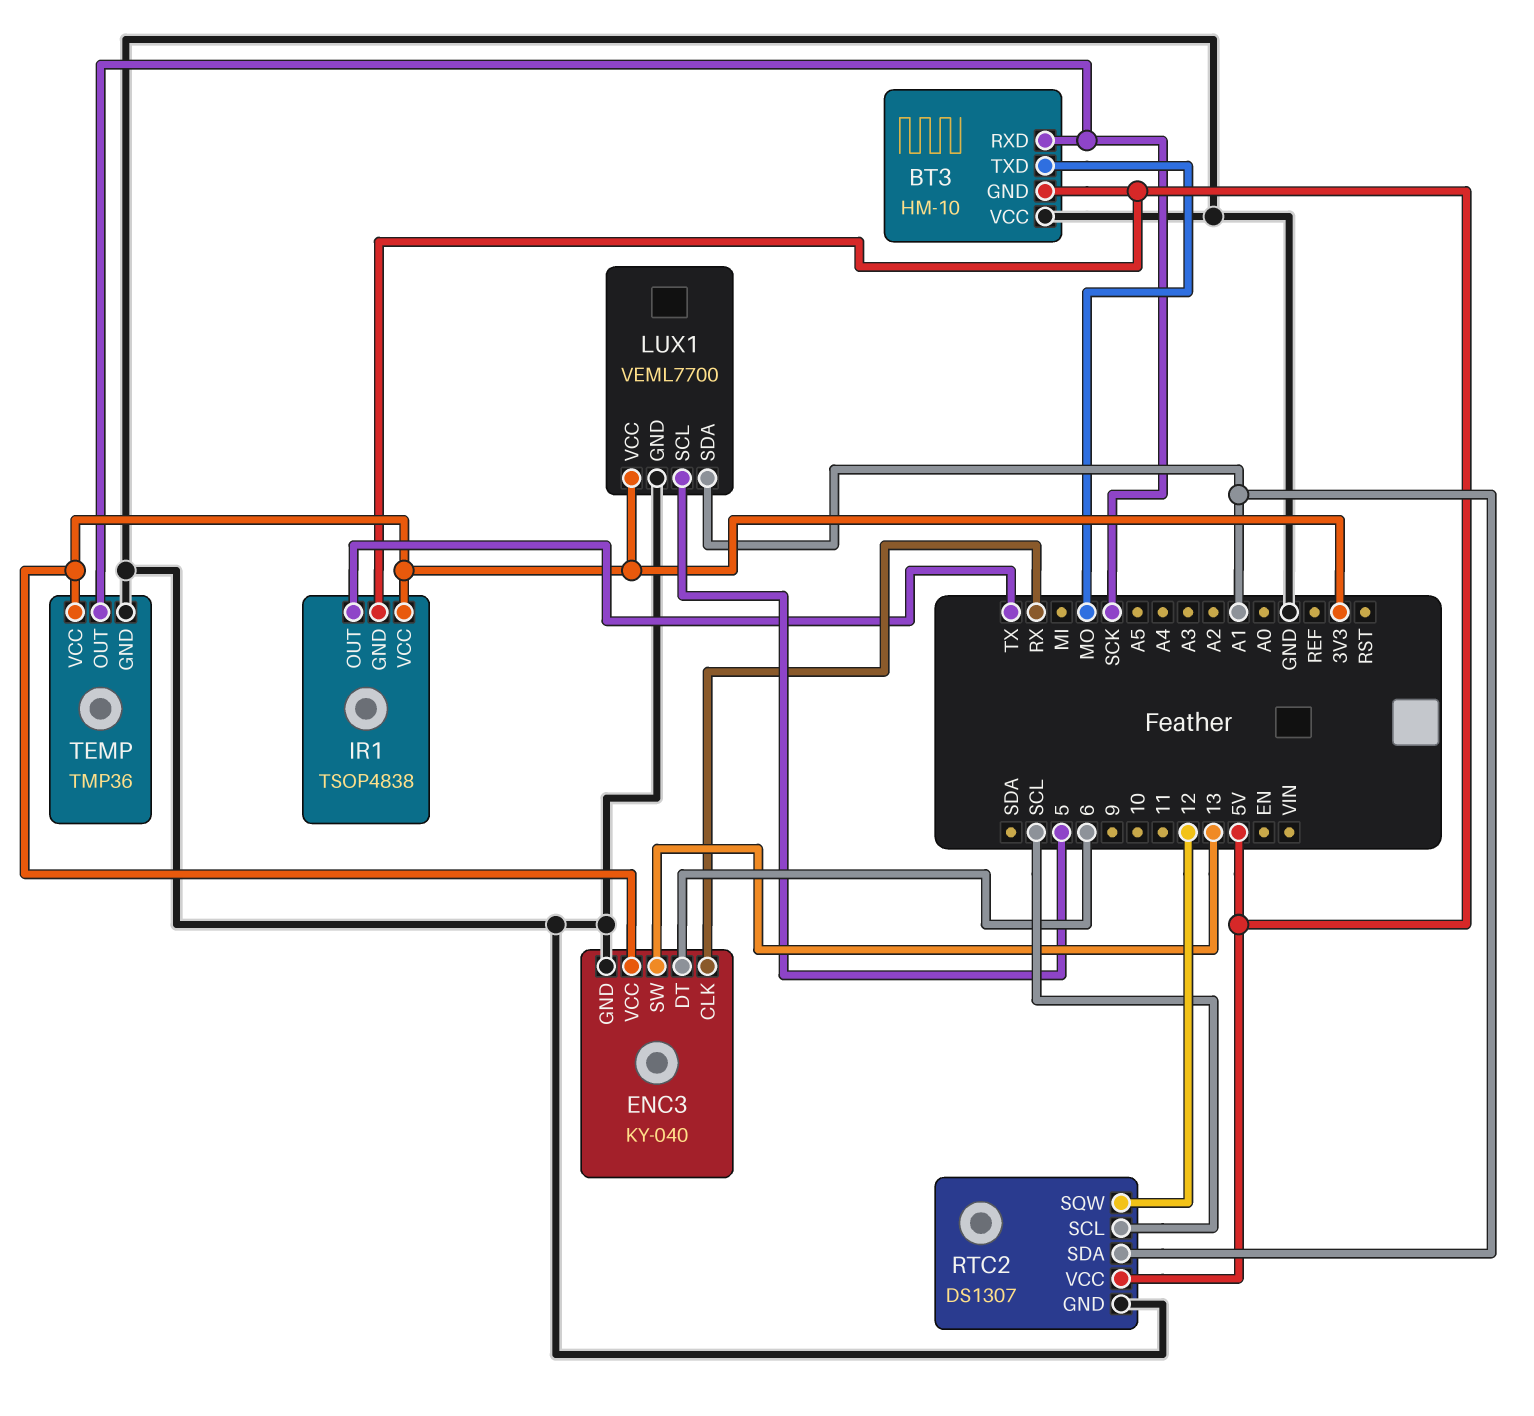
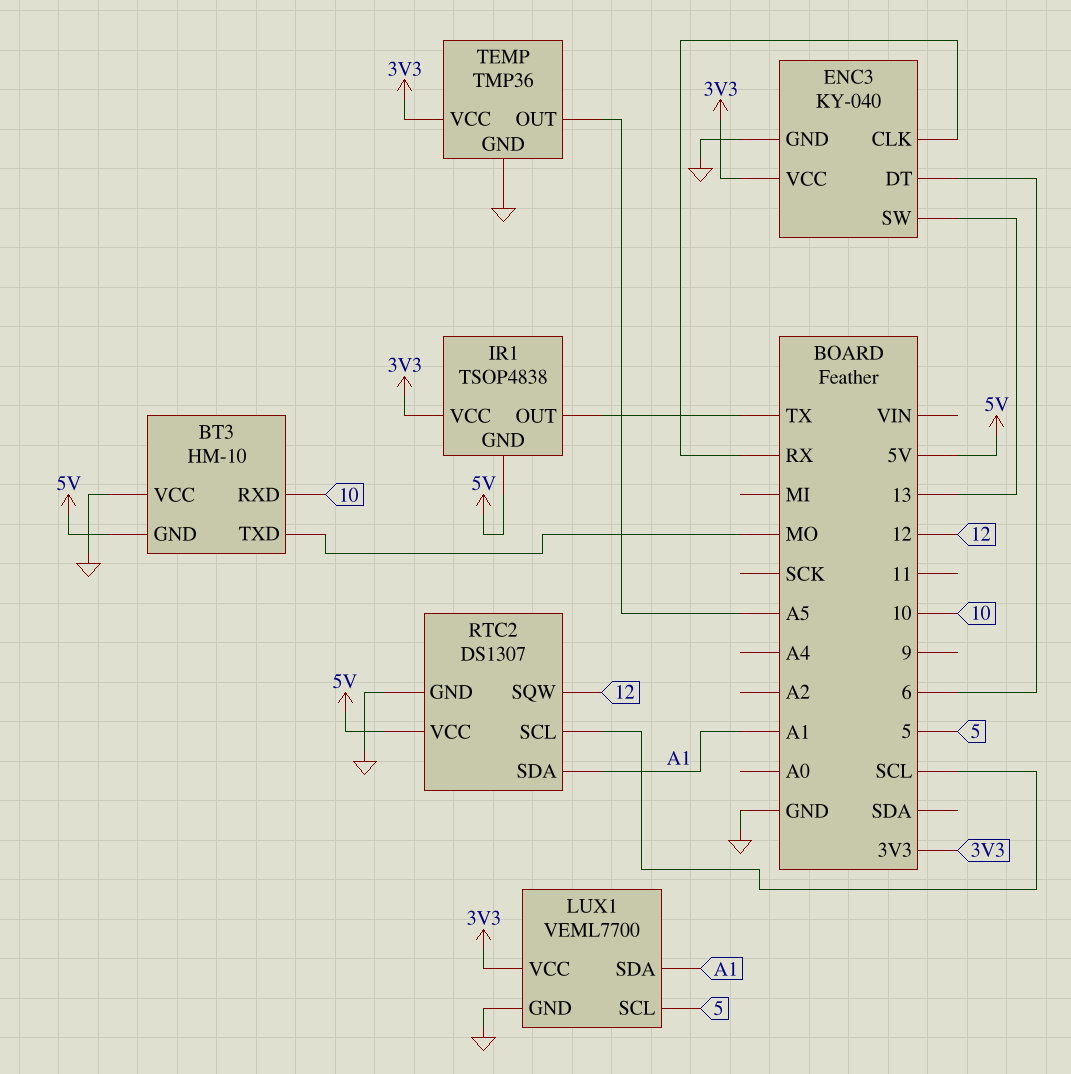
BT3 pin RXD: SCK -> 10
TEMP pin OUT: SCK -> A5

